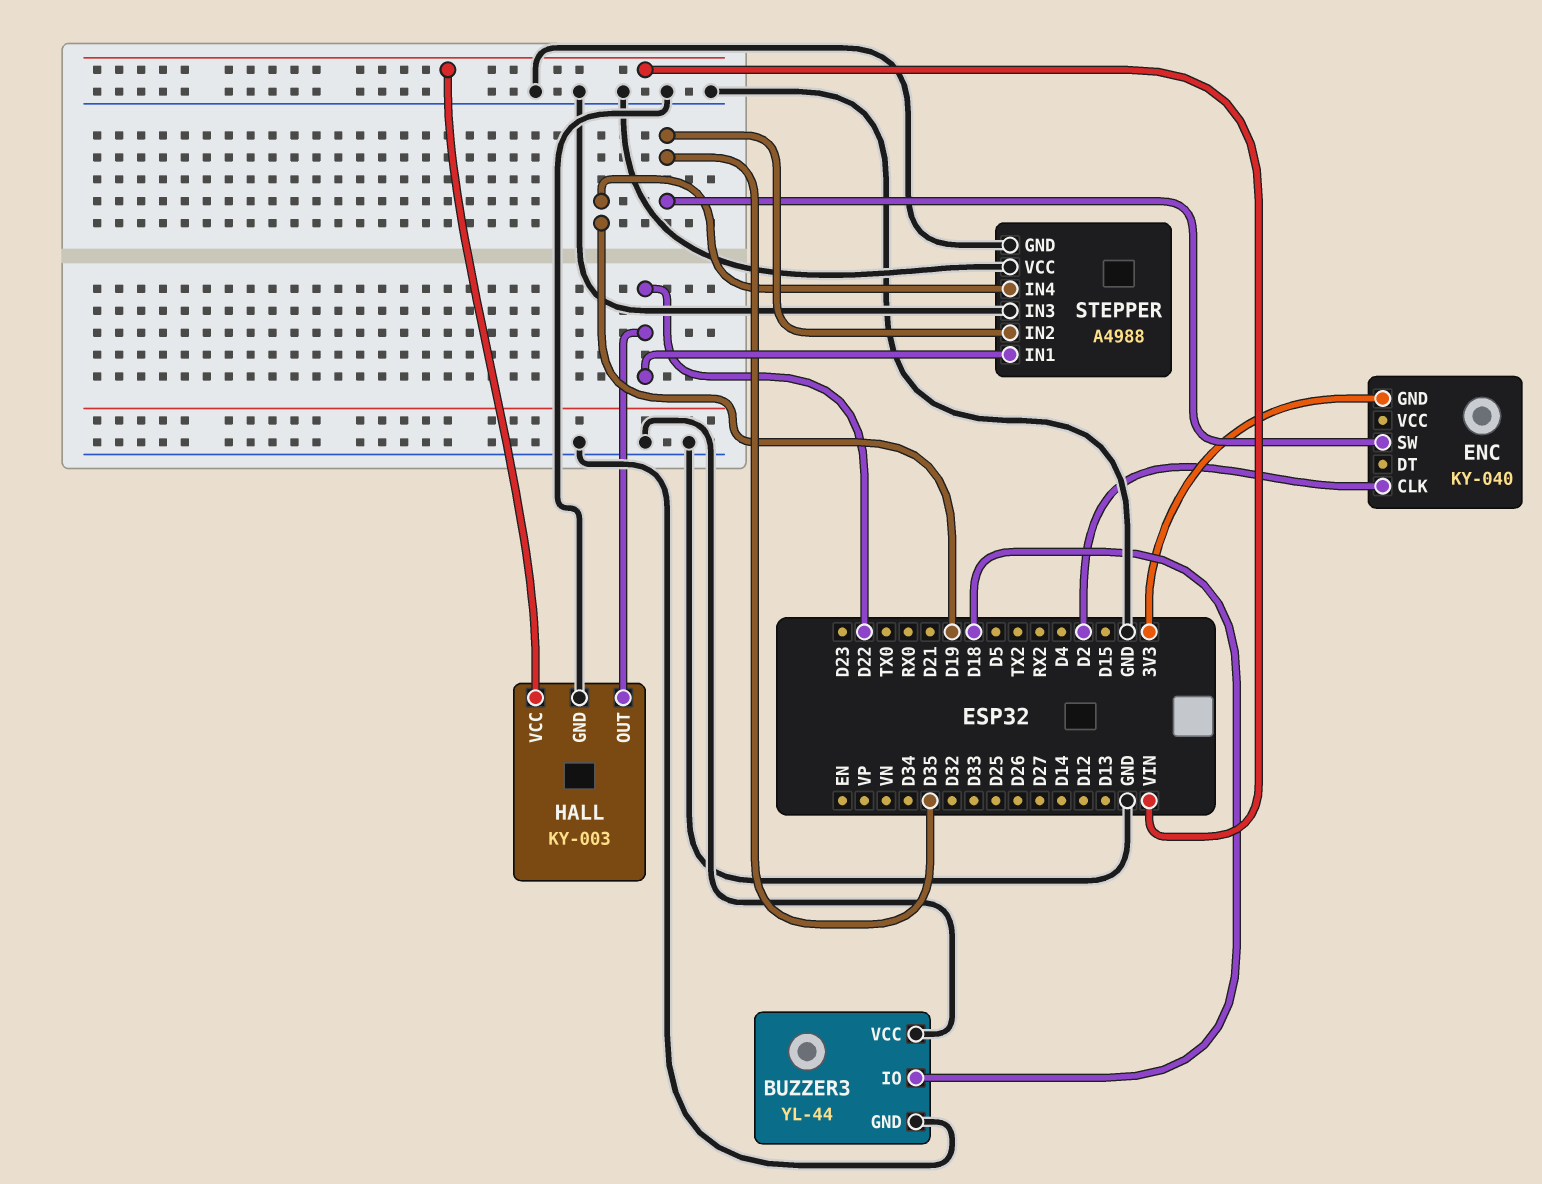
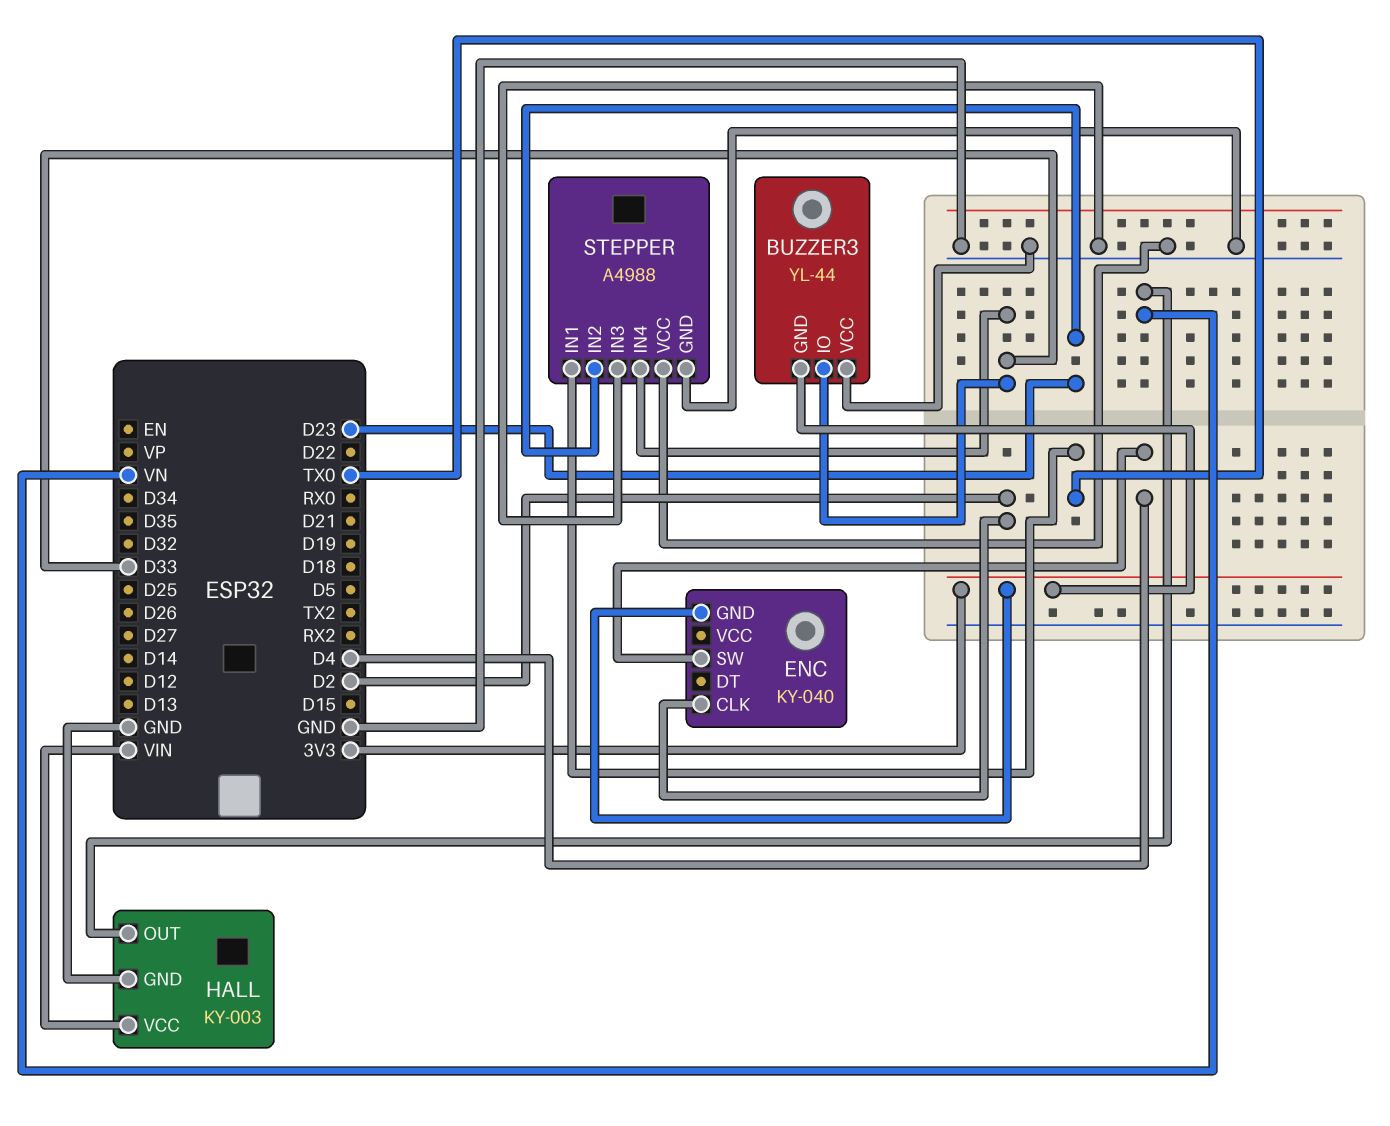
BUZZER3 pin GND: GND -> 3V3
BUZZER3 pin IO: D18 -> D33
ENC pin SW: D35 -> D4
HALL pin OUT: D22 -> VN
STEPPER pin IN1: D22 -> TX0
STEPPER pin IN2: D35 -> D23
STEPPER pin IN4: D19 -> D33

